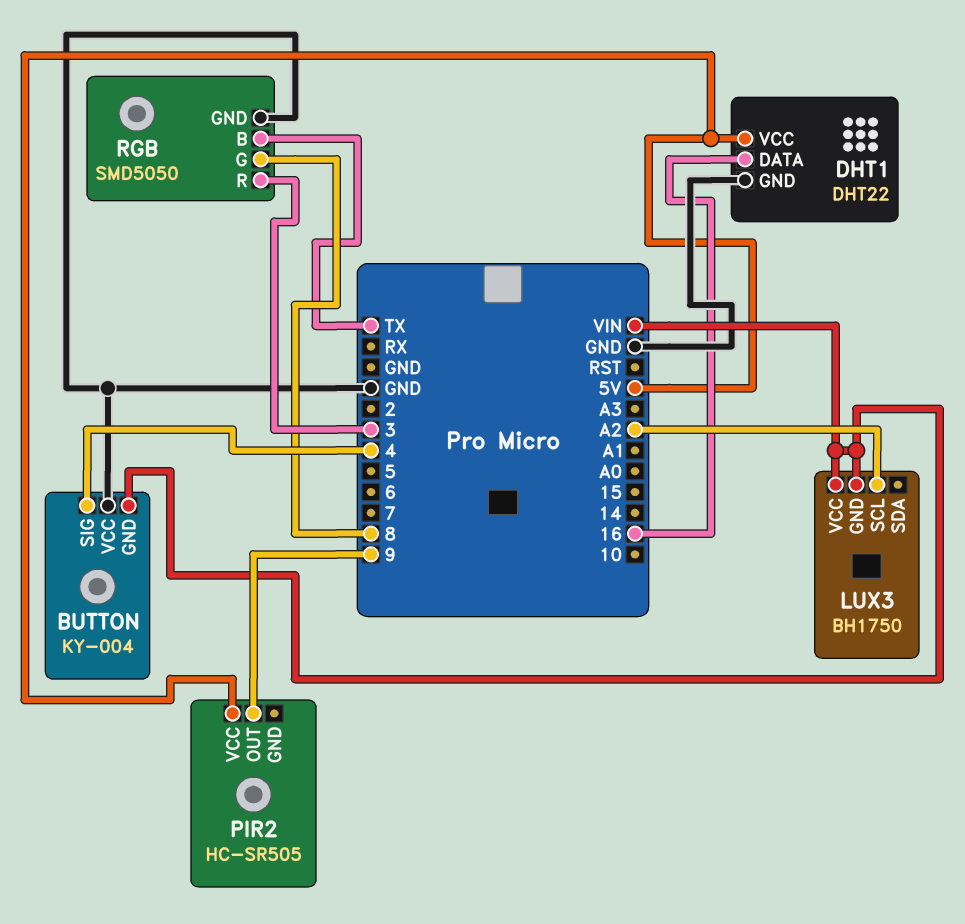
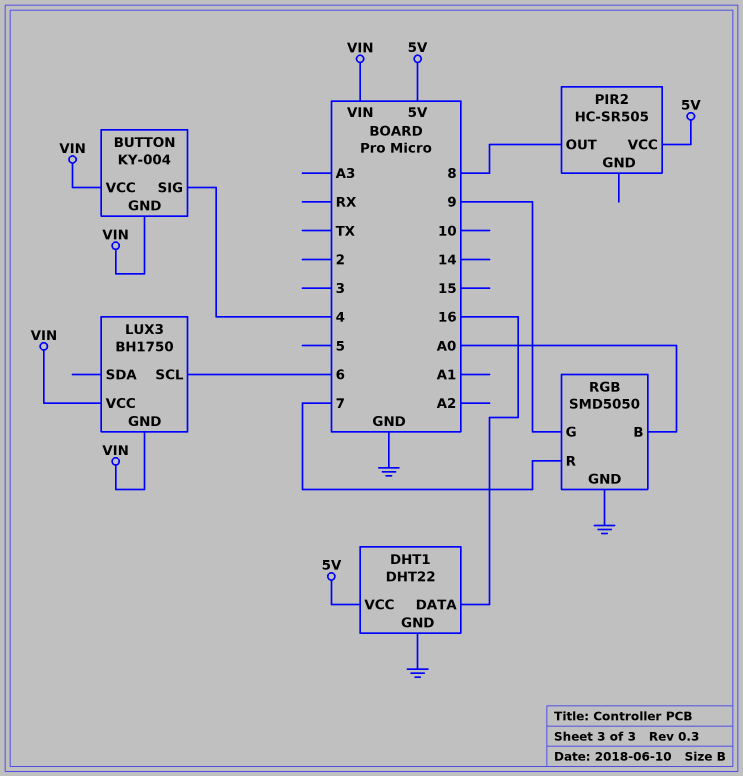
BUTTON pin VCC: GND -> VIN
LUX3 pin SCL: A2 -> 6
PIR2 pin OUT: 9 -> 8
RGB pin B: TX -> A0
RGB pin G: 8 -> 9
RGB pin R: 3 -> 7

